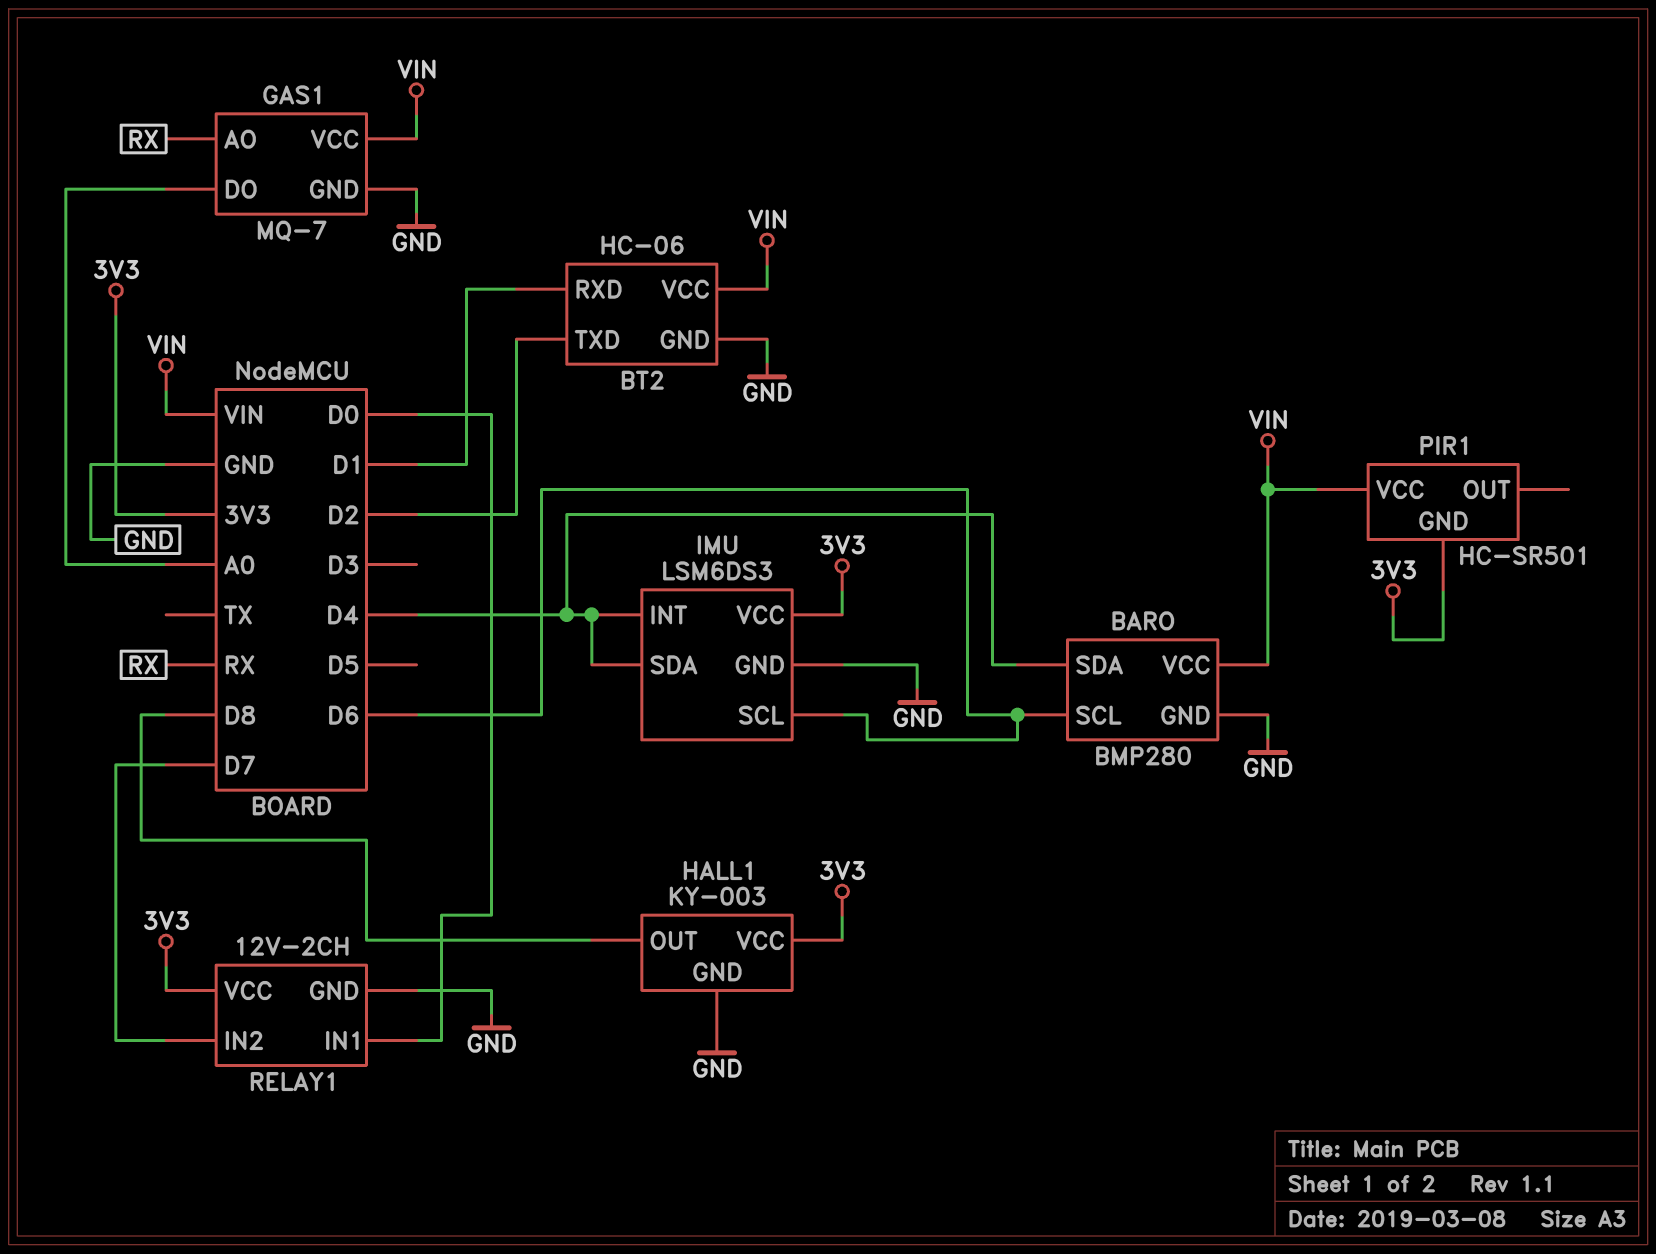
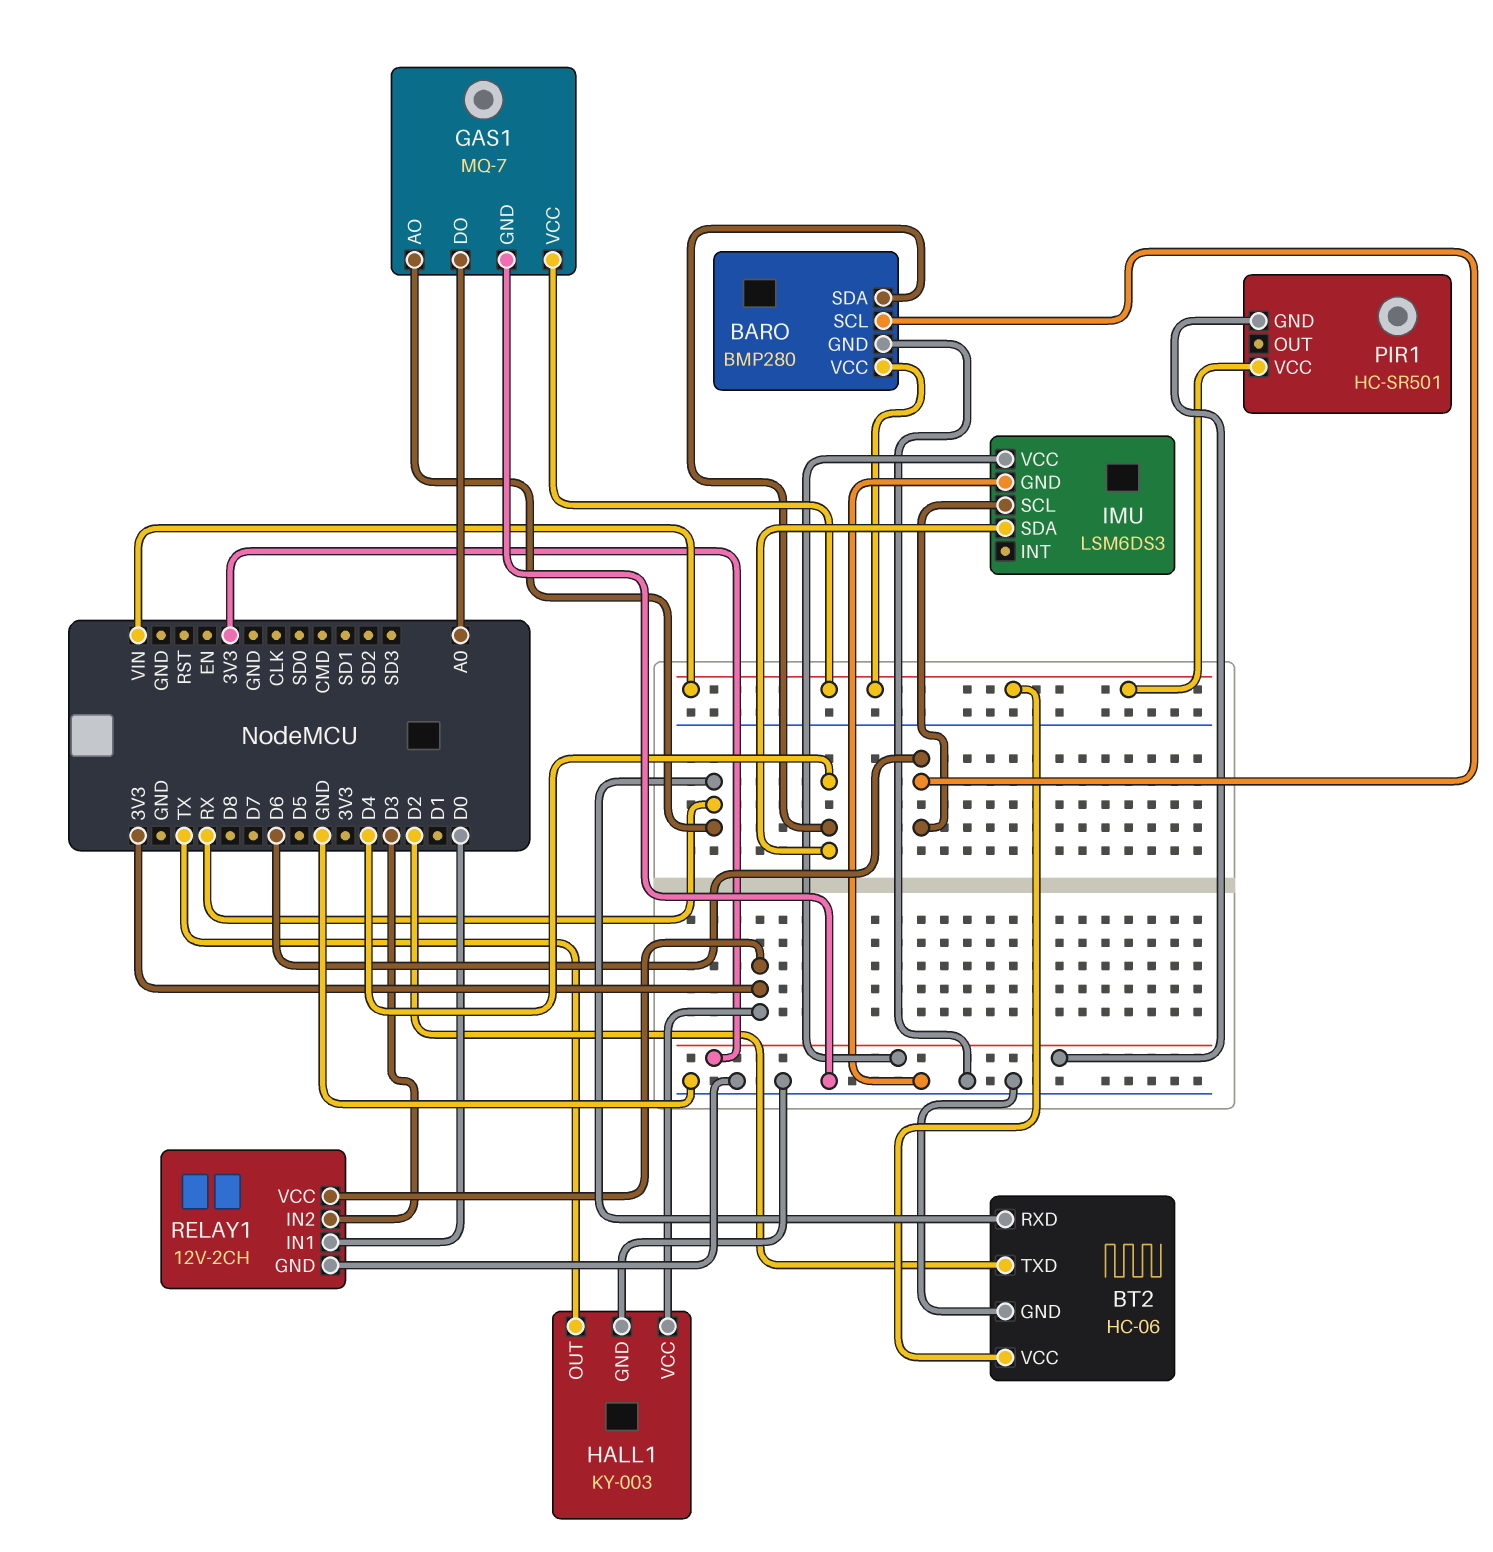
BT2 pin RXD: D1 -> RX
HALL1 pin OUT: D8 -> TX
IMU pin INT: D4 -> none
RELAY1 pin IN2: D7 -> D3

